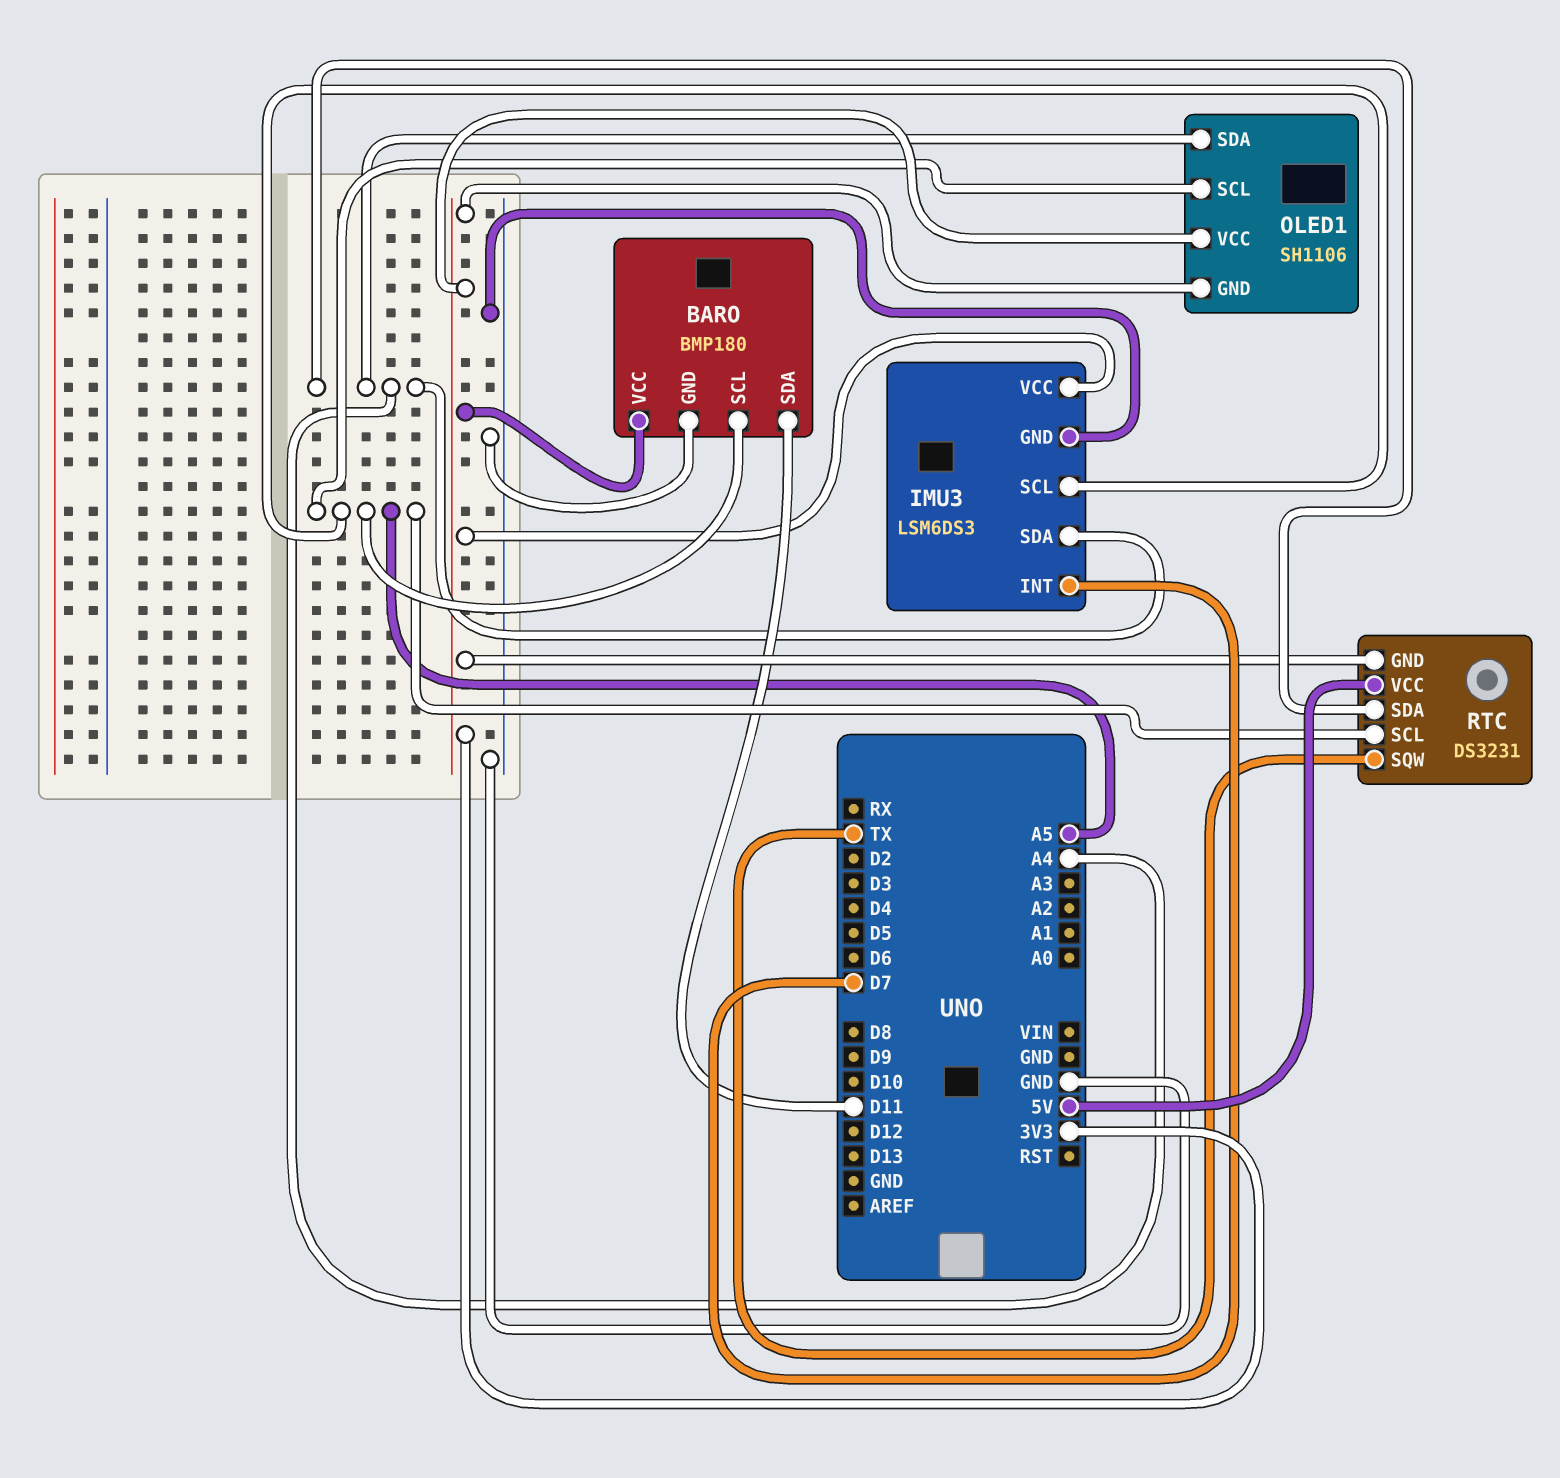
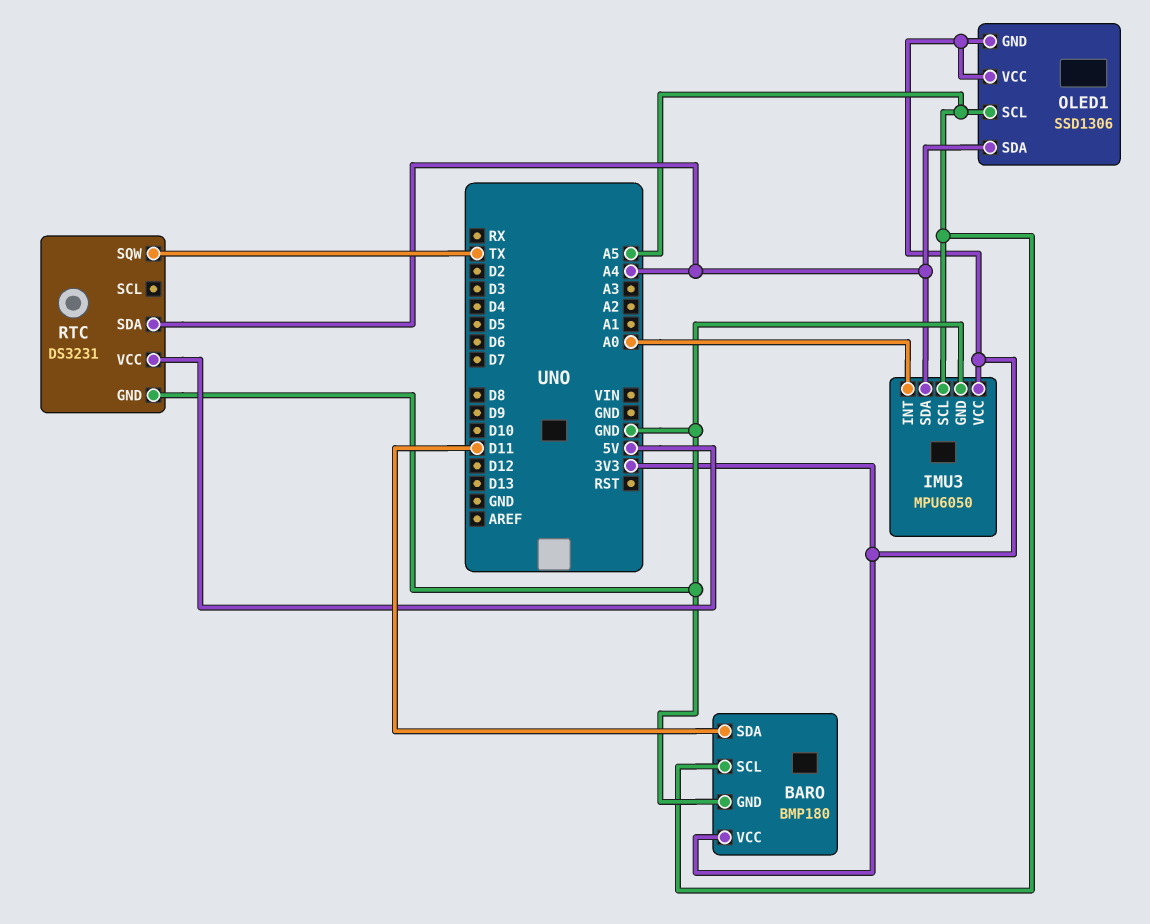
IMU3: LSM6DS3 -> MPU6050
IMU3 pin INT: D7 -> A0
OLED1: SH1106 -> SSD1306
RTC pin GND: 3V3 -> GND
RTC pin SCL: A5 -> none

